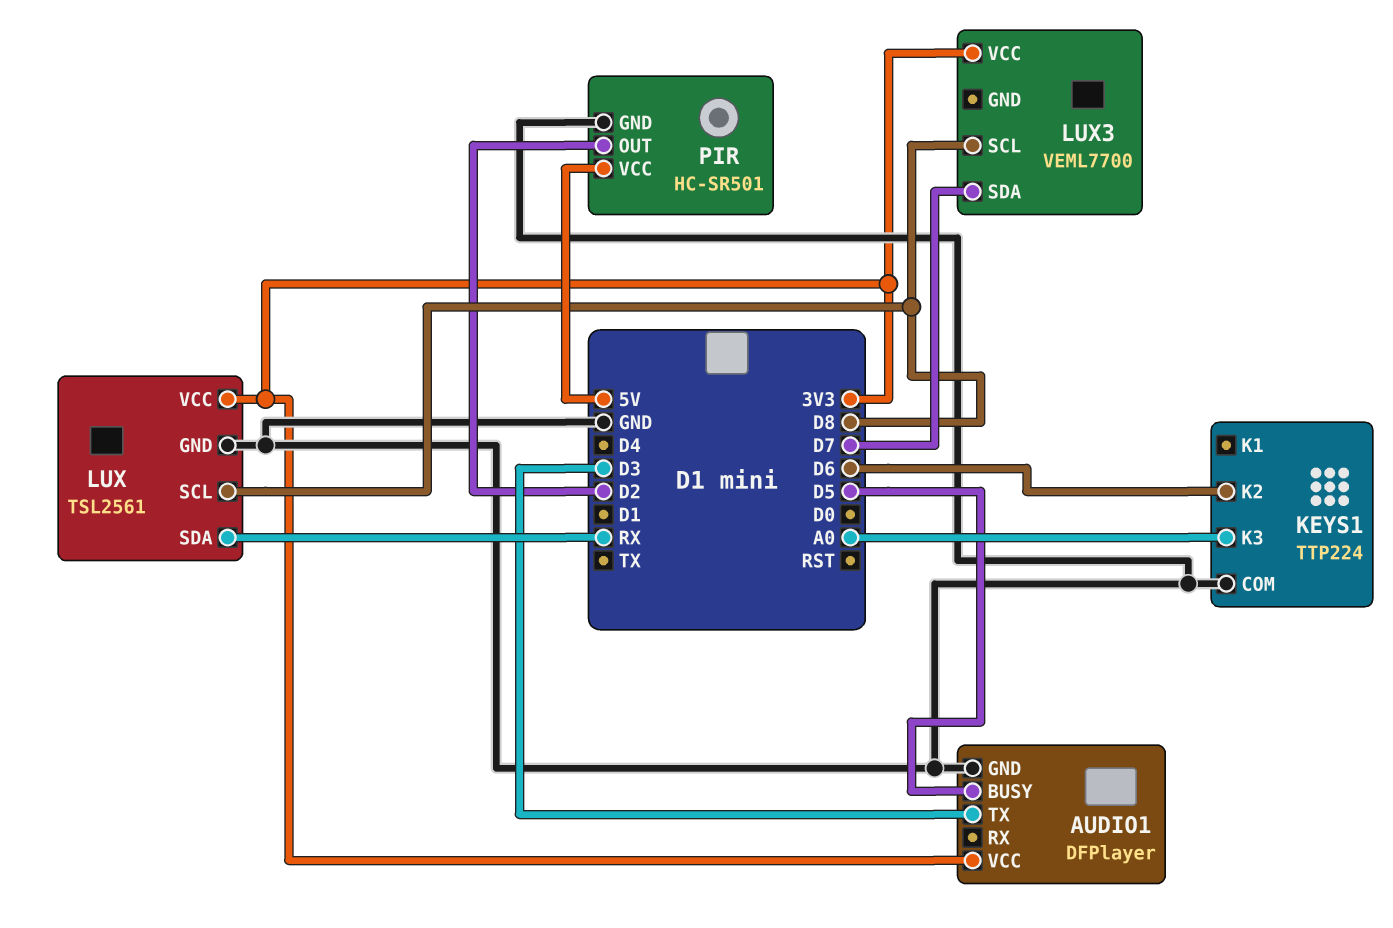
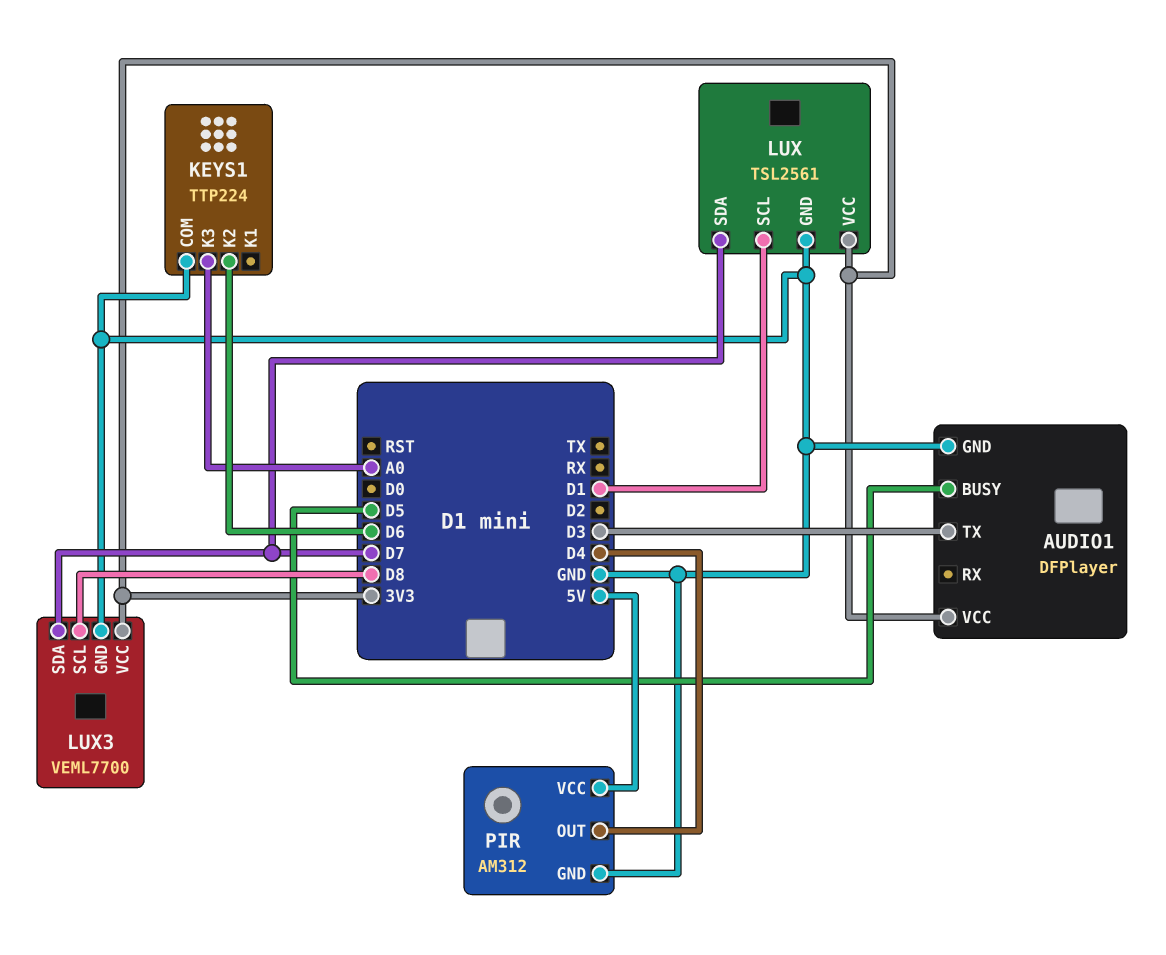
LUX pin SCL: D8 -> D1
LUX pin SDA: RX -> D7
LUX3 pin GND: none -> GND
PIR: HC-SR501 -> AM312
PIR pin OUT: D2 -> D4

